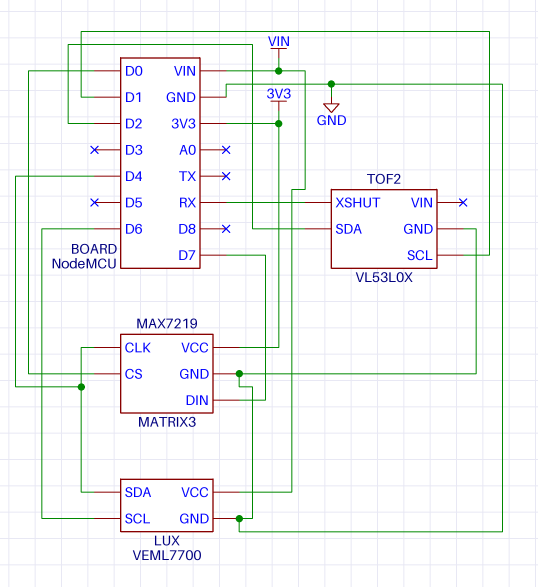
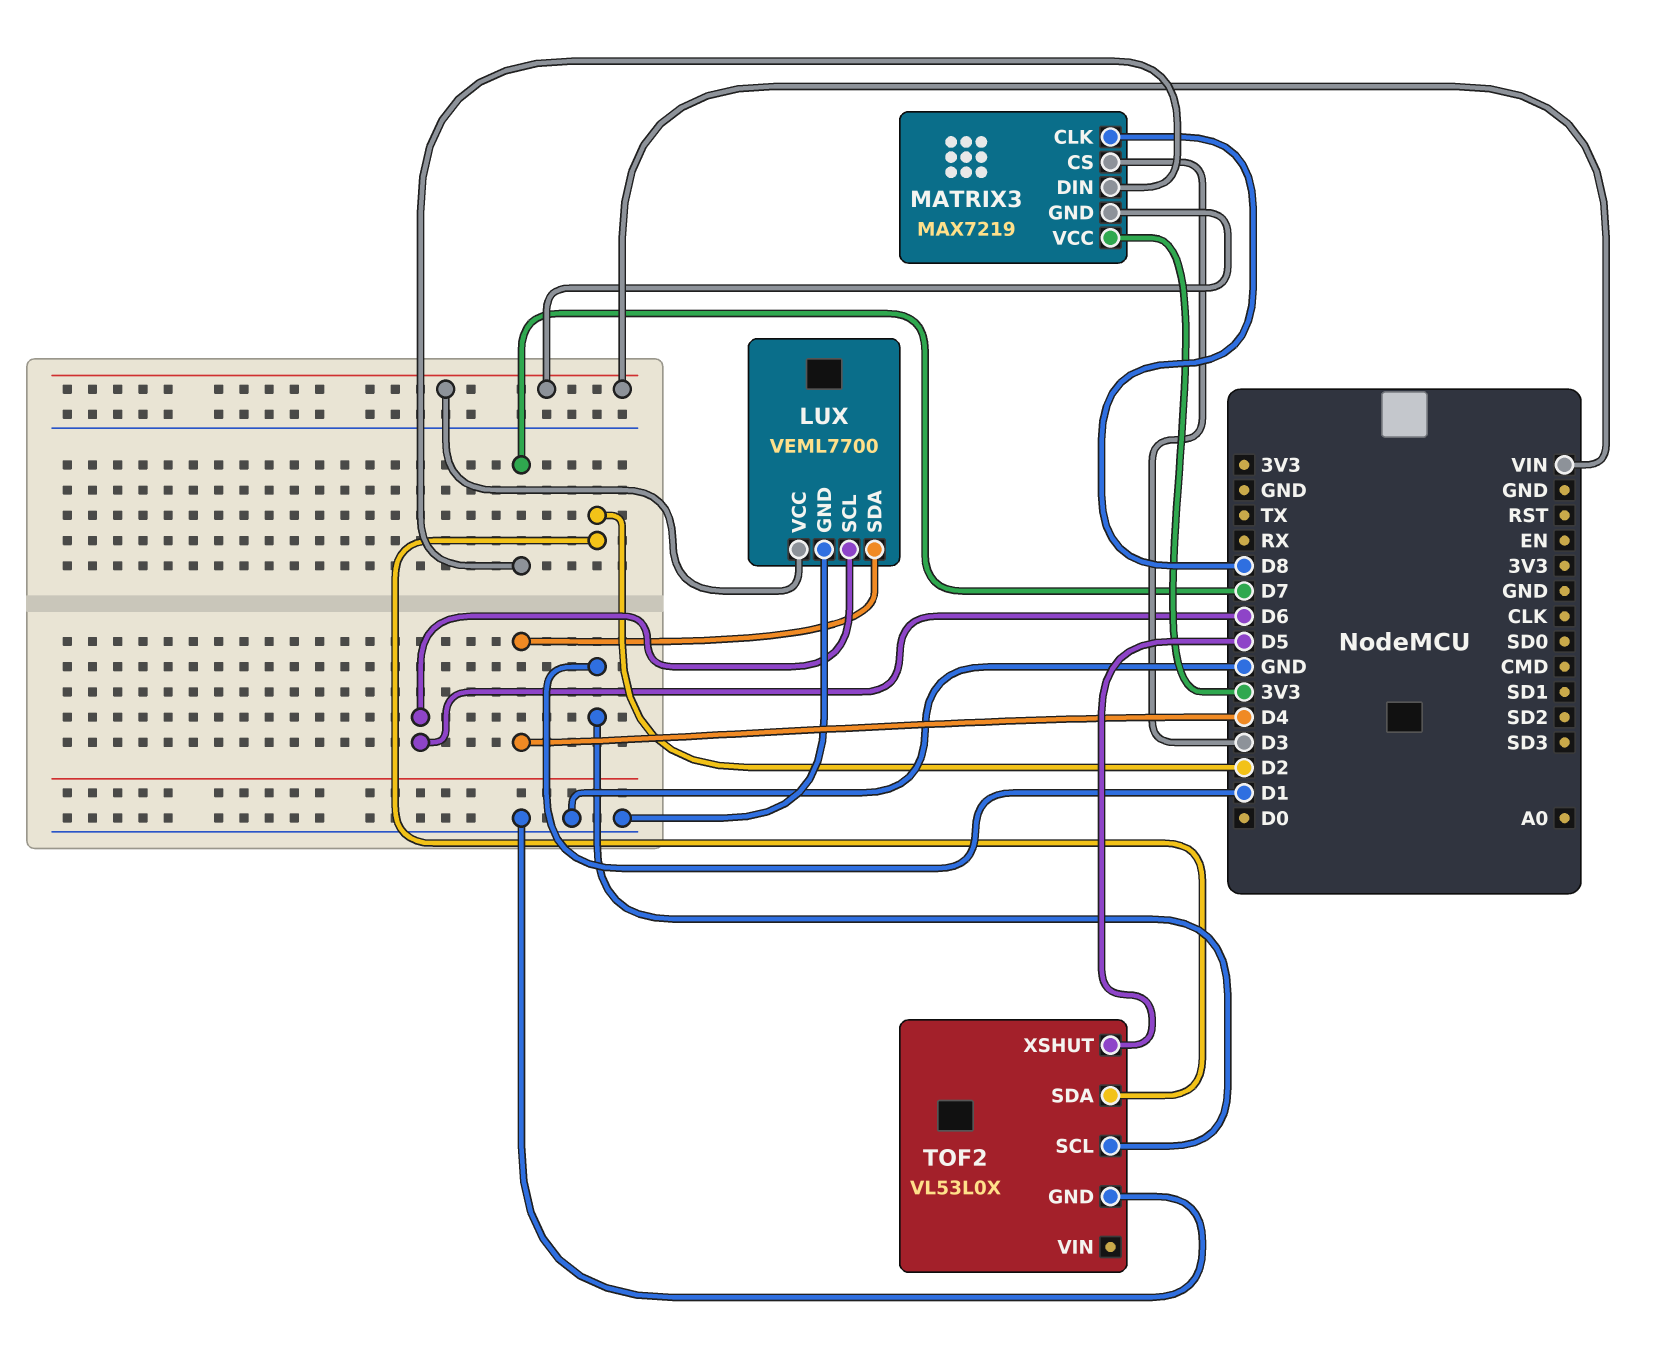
MATRIX3 pin CLK: D4 -> D8
MATRIX3 pin CS: D0 -> D3
MATRIX3 pin GND: GND -> VIN
TOF2 pin XSHUT: RX -> D5

